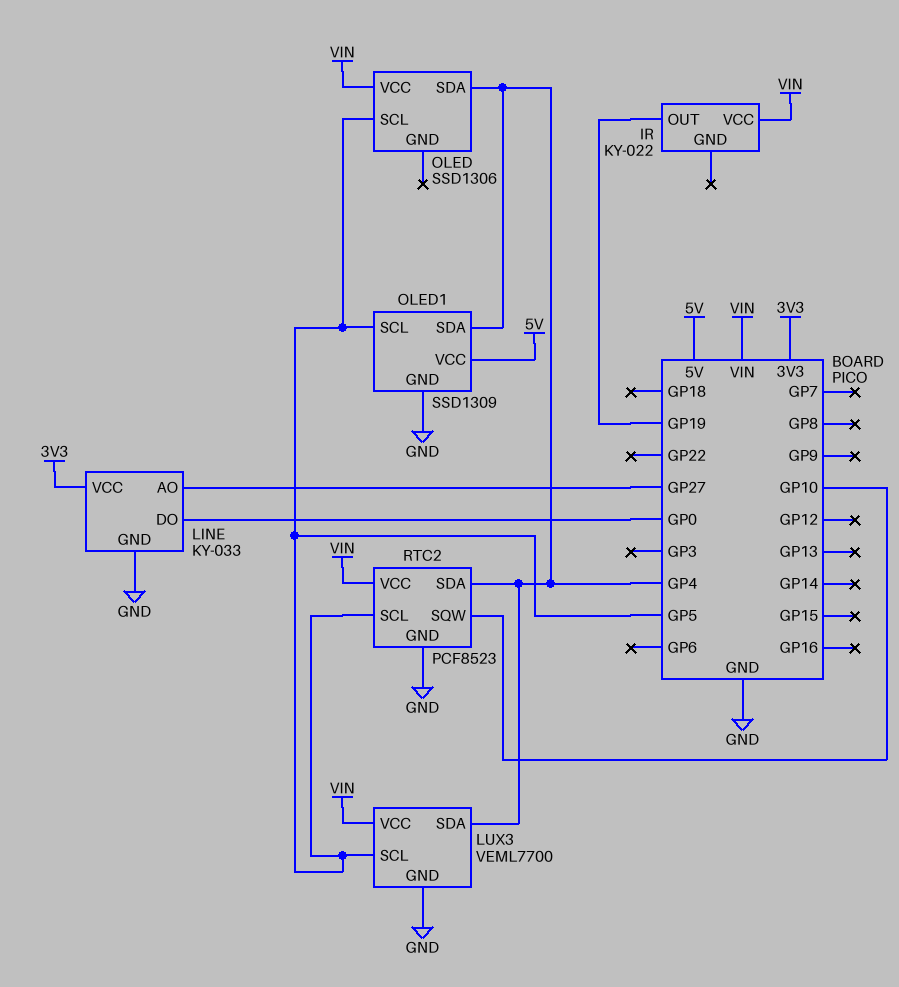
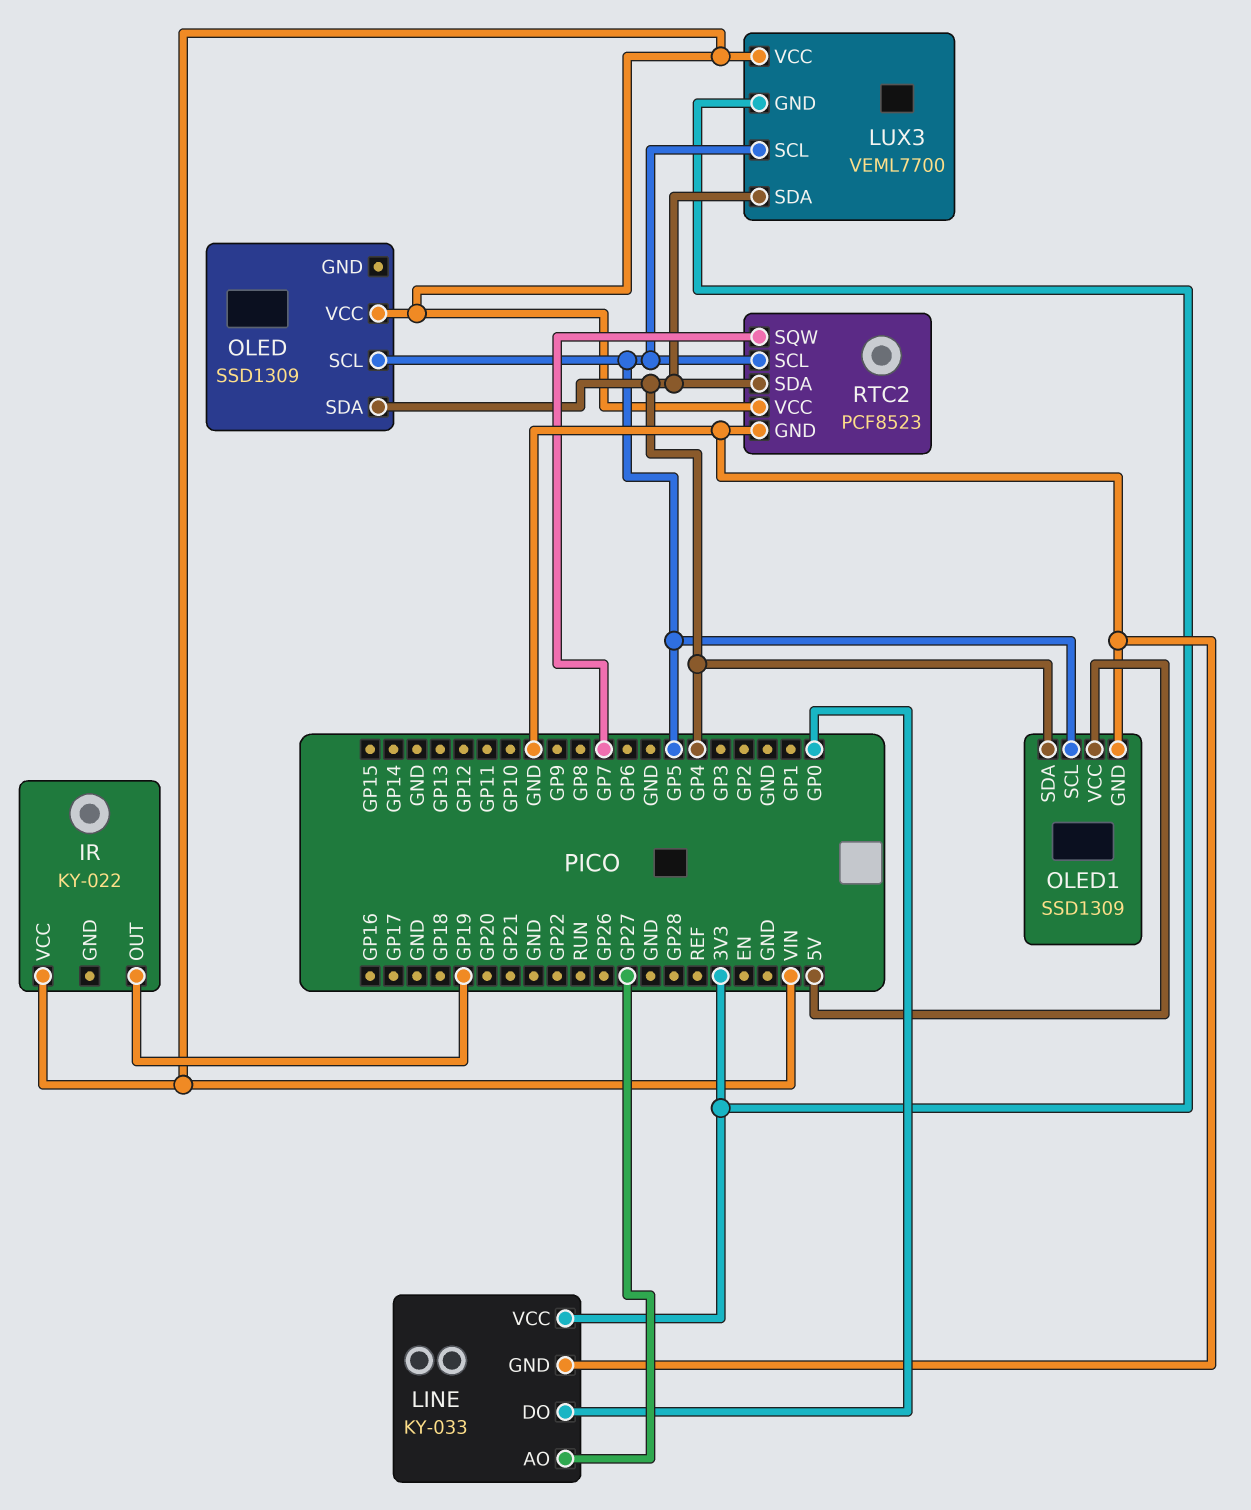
LUX3 pin GND: GND -> 3V3
OLED: SSD1306 -> SSD1309
RTC2 pin SQW: GP10 -> GP7

